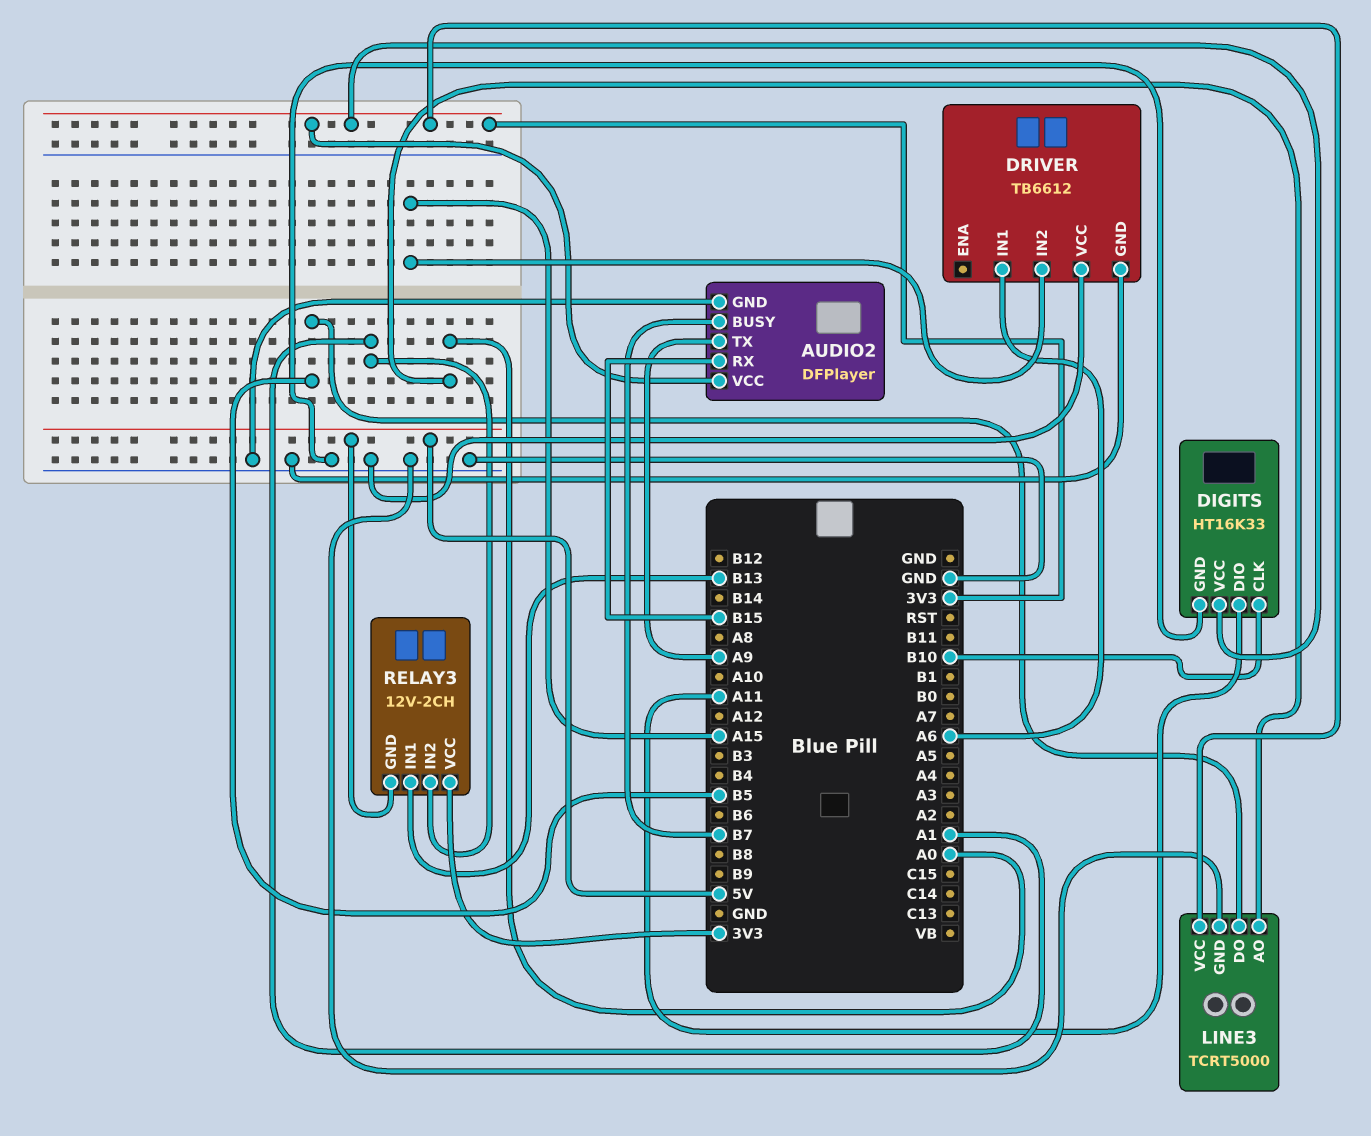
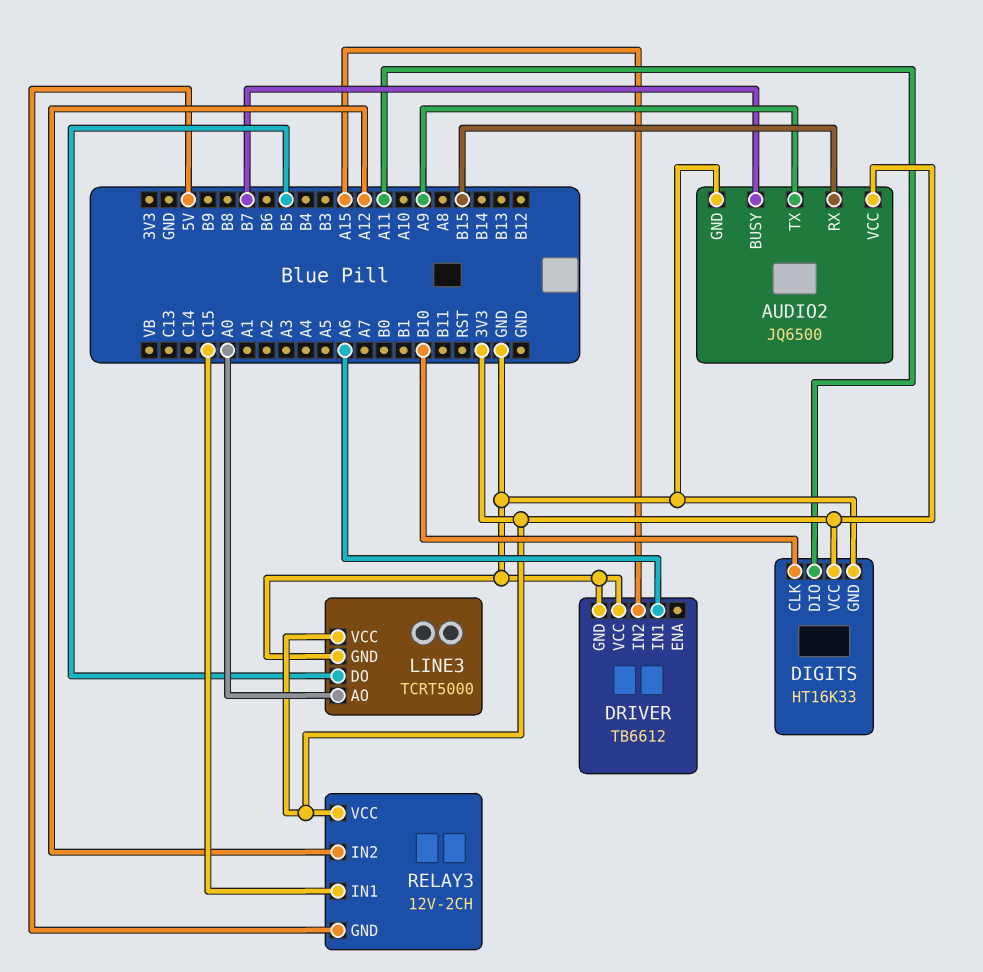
AUDIO2: DFPlayer -> JQ6500
RELAY3 pin IN1: B13 -> C15
RELAY3 pin IN2: A1 -> A12

